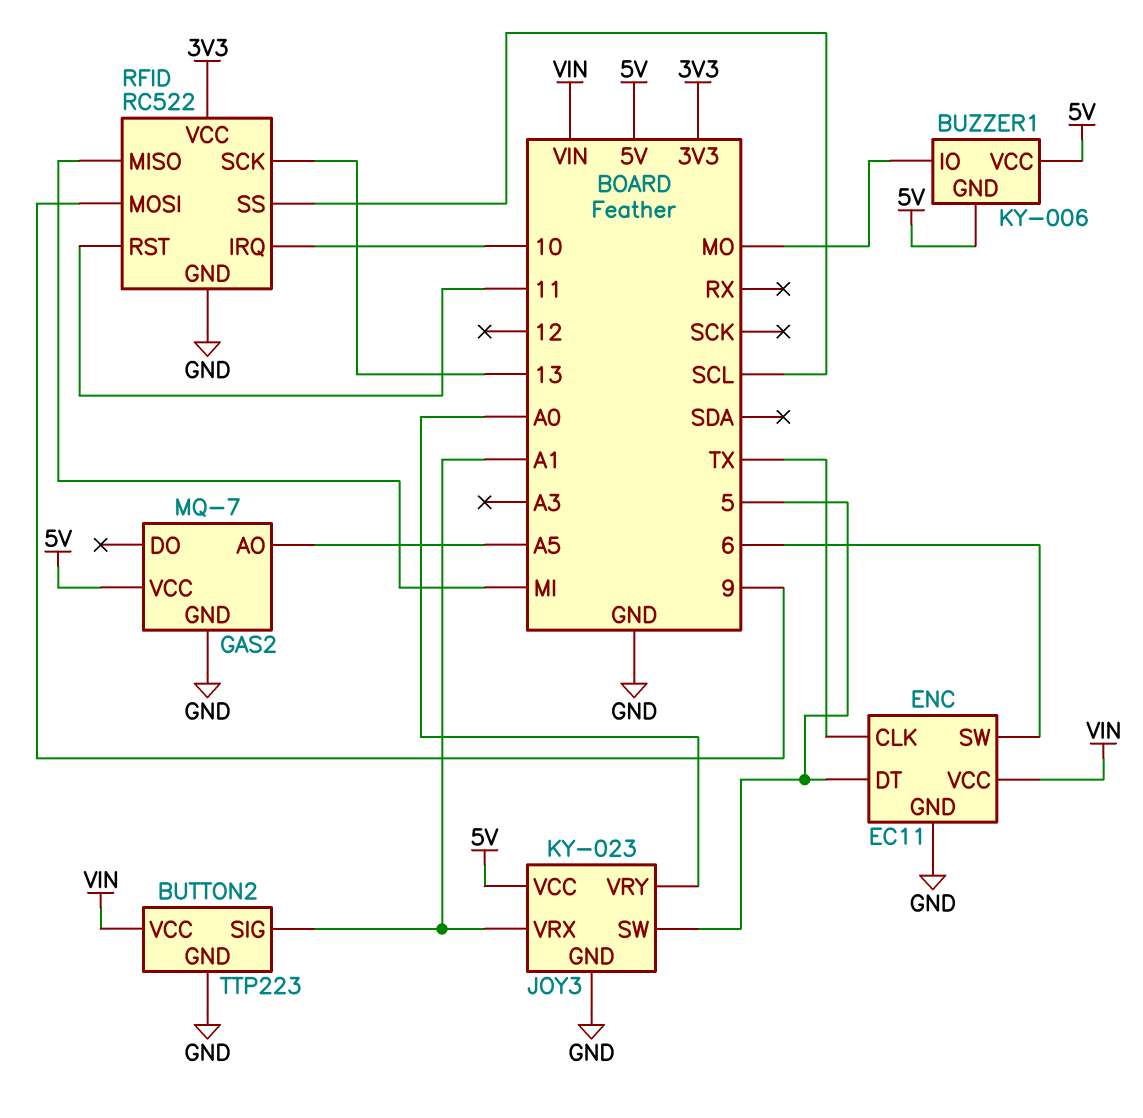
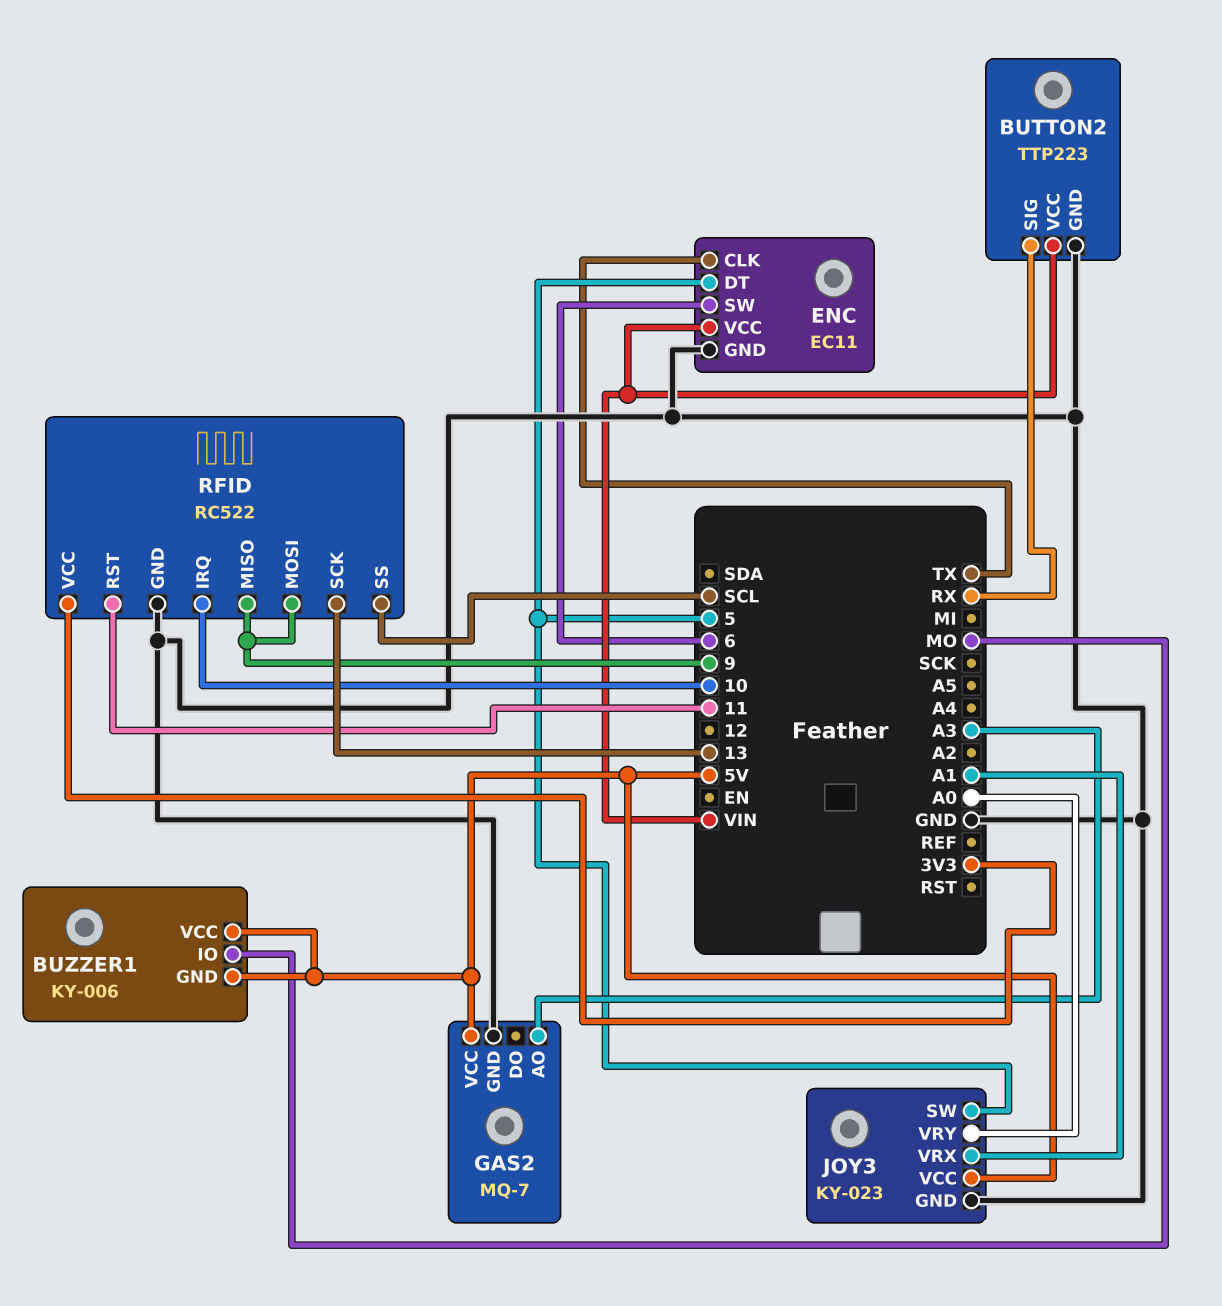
BUTTON2 pin SIG: A1 -> RX
GAS2 pin AO: A5 -> A3
RFID pin MISO: MI -> 9

